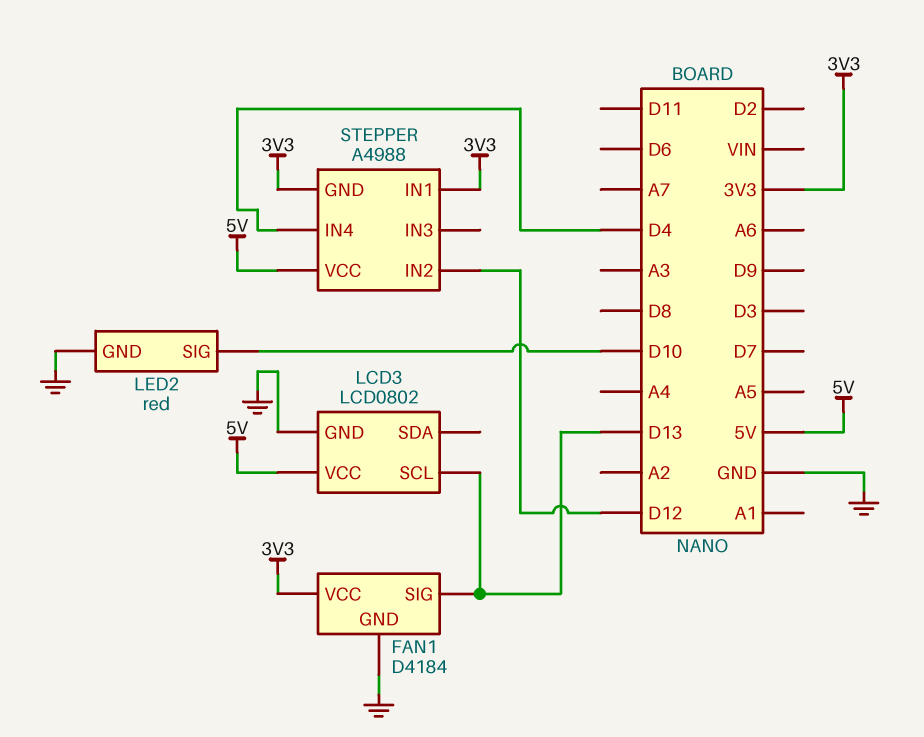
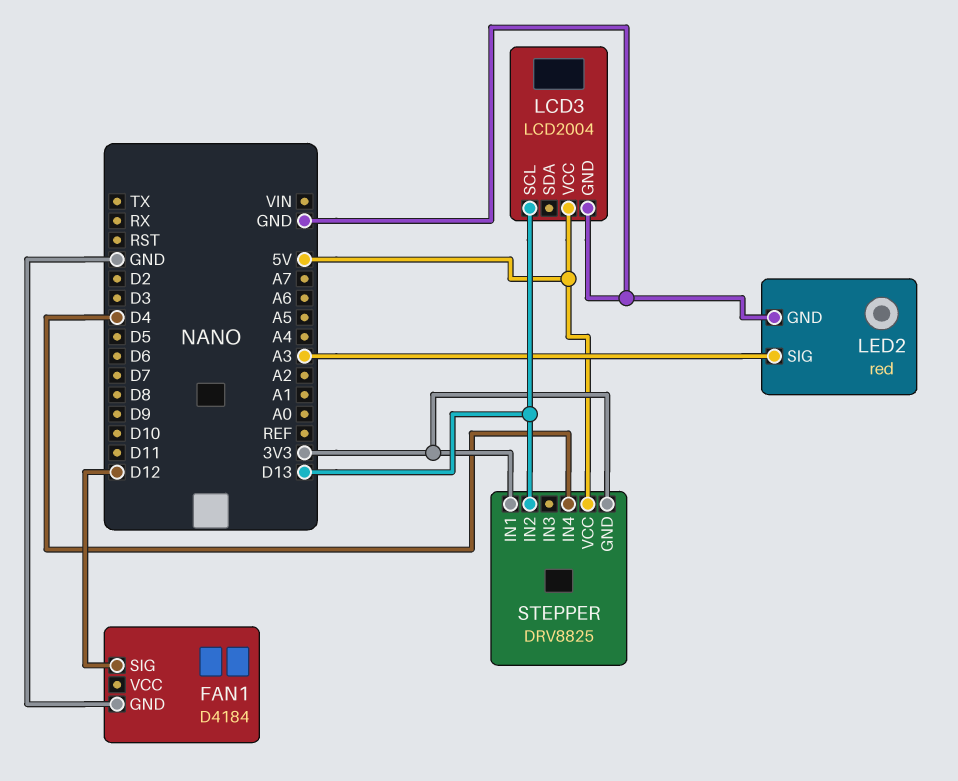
FAN1 pin SIG: D13 -> D12
FAN1 pin VCC: 3V3 -> none
LCD3: LCD0802 -> LCD2004
LED2 pin SIG: D10 -> A3
STEPPER: A4988 -> DRV8825
STEPPER pin IN2: D12 -> D13

